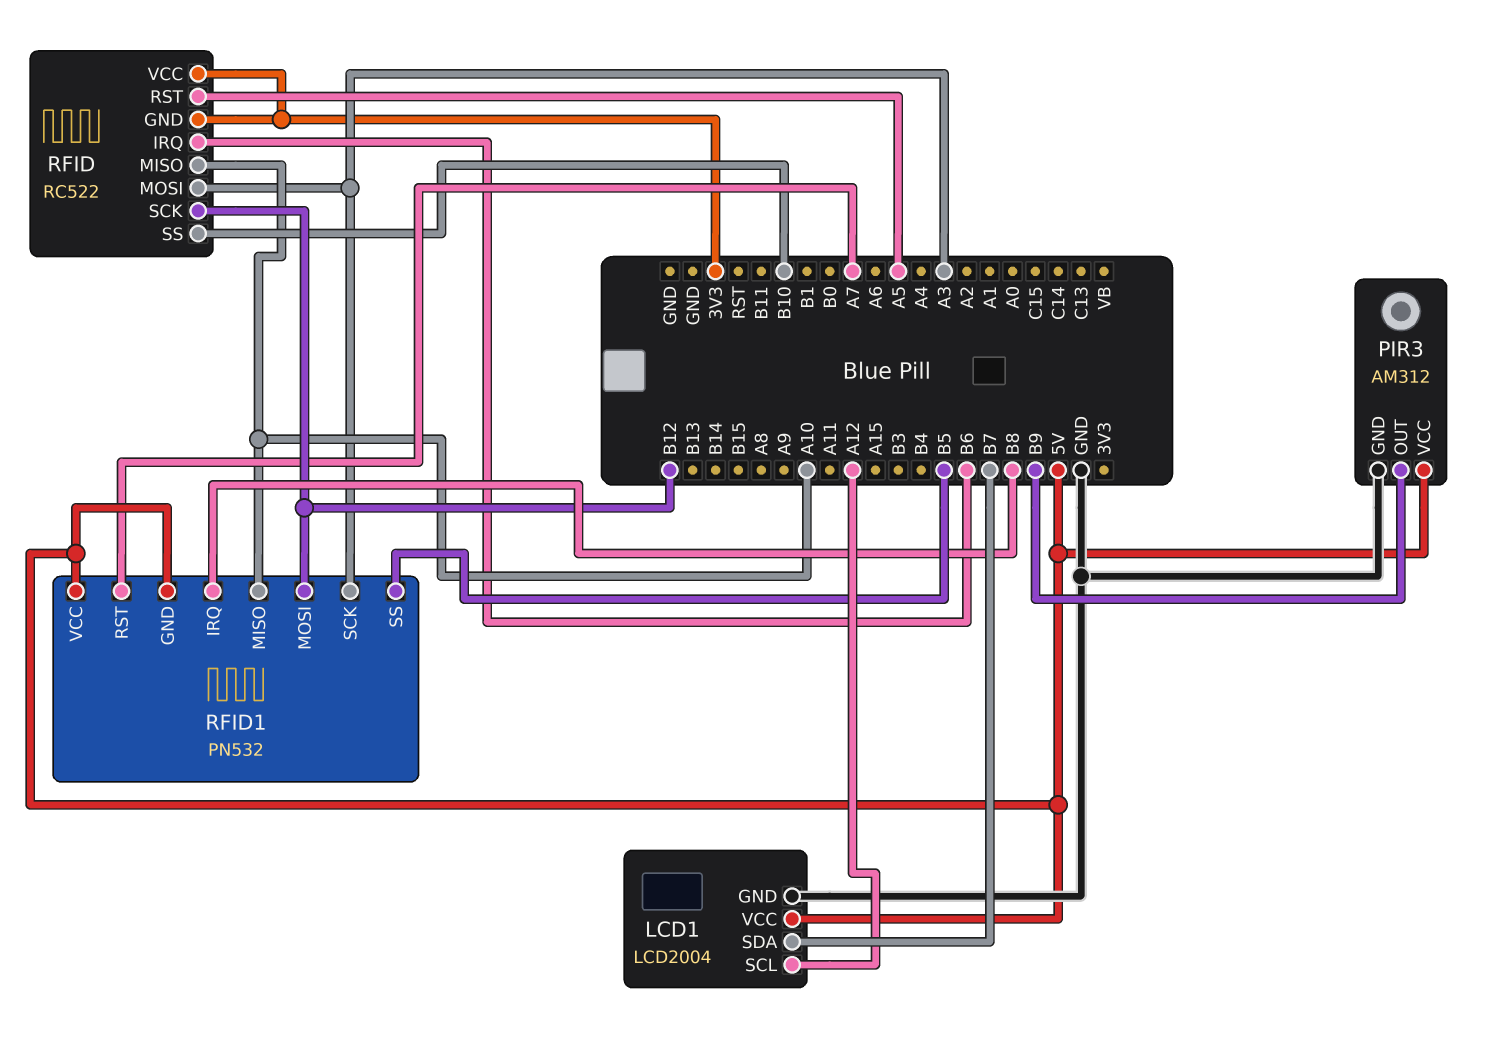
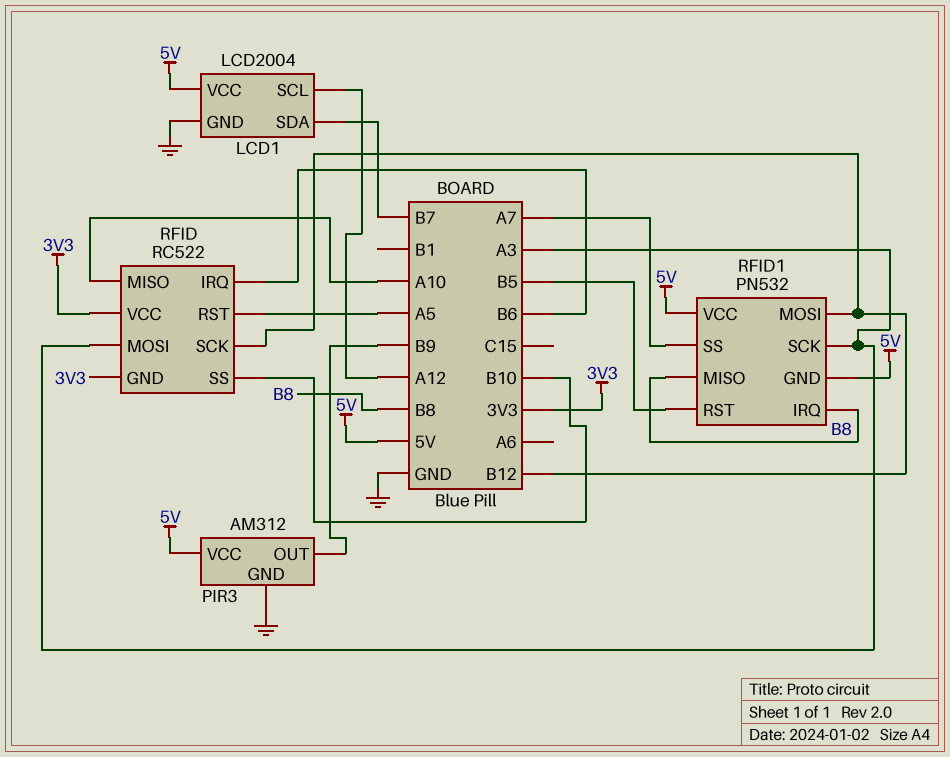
RFID1 pin MISO: A10 -> B8
RFID1 pin RST: A7 -> B5
RFID1 pin SS: B5 -> A7

